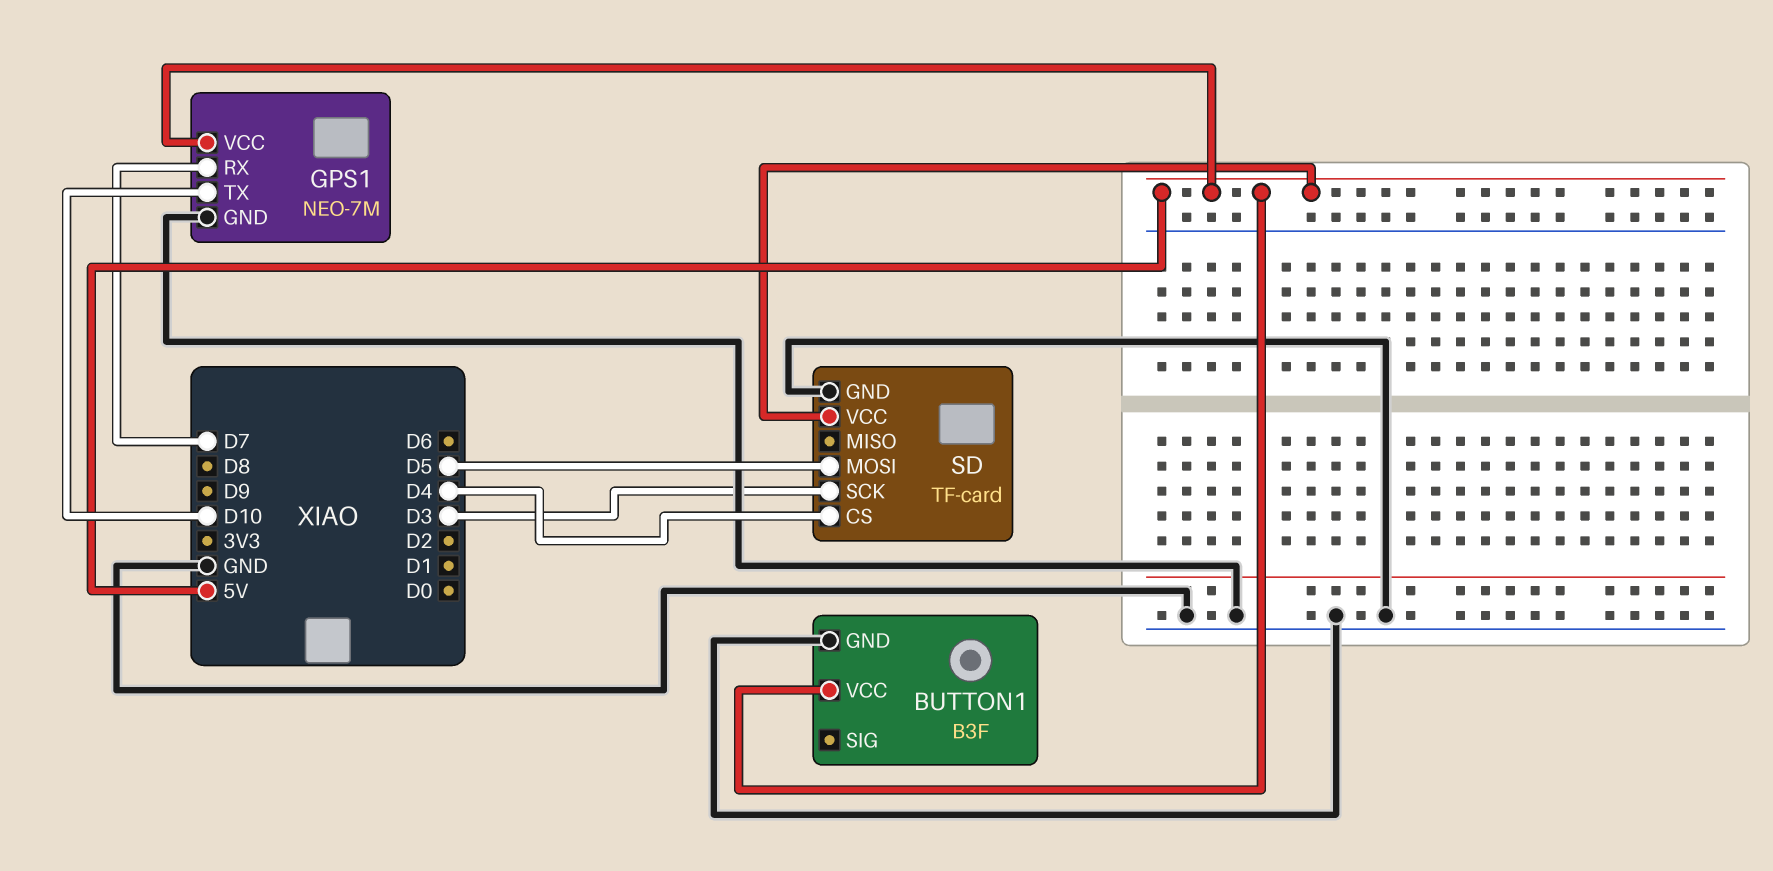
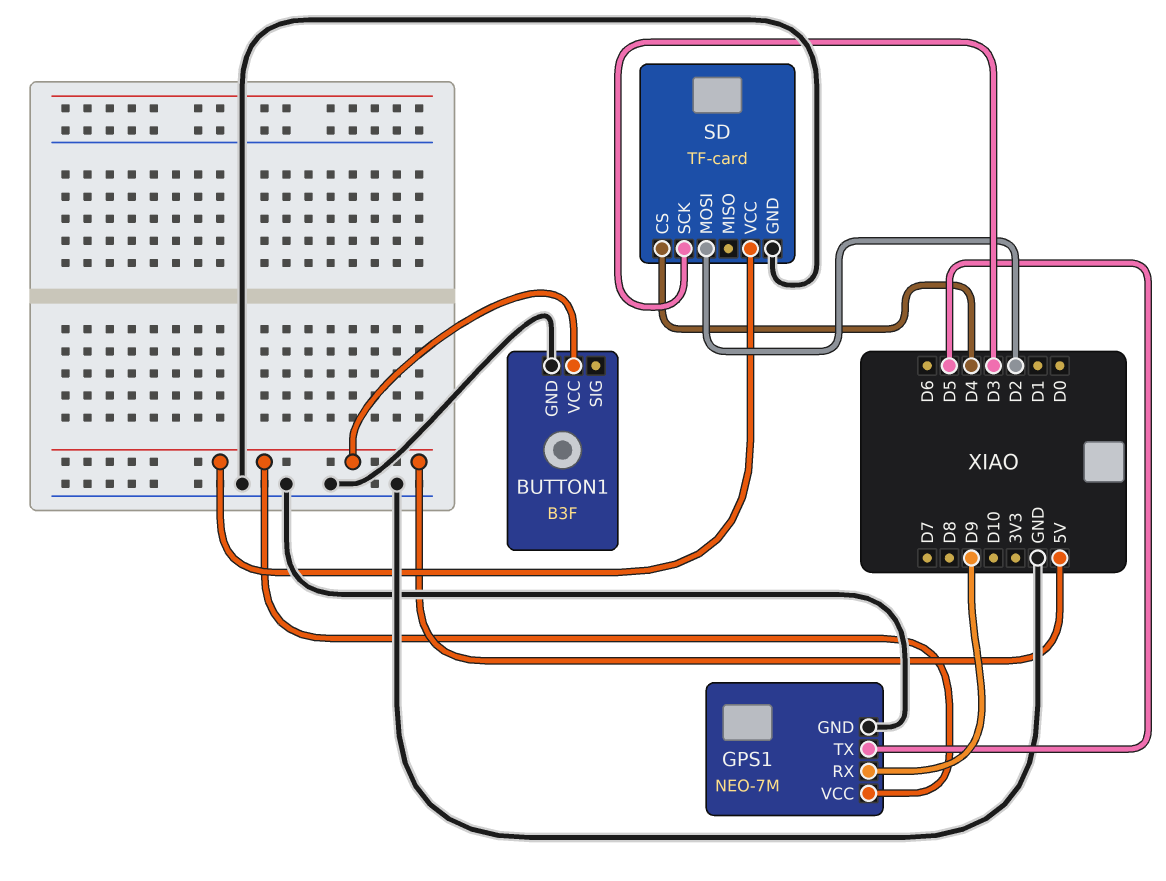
GPS1 pin RX: D7 -> D9
GPS1 pin TX: D10 -> D5
SD pin MOSI: D5 -> D2

